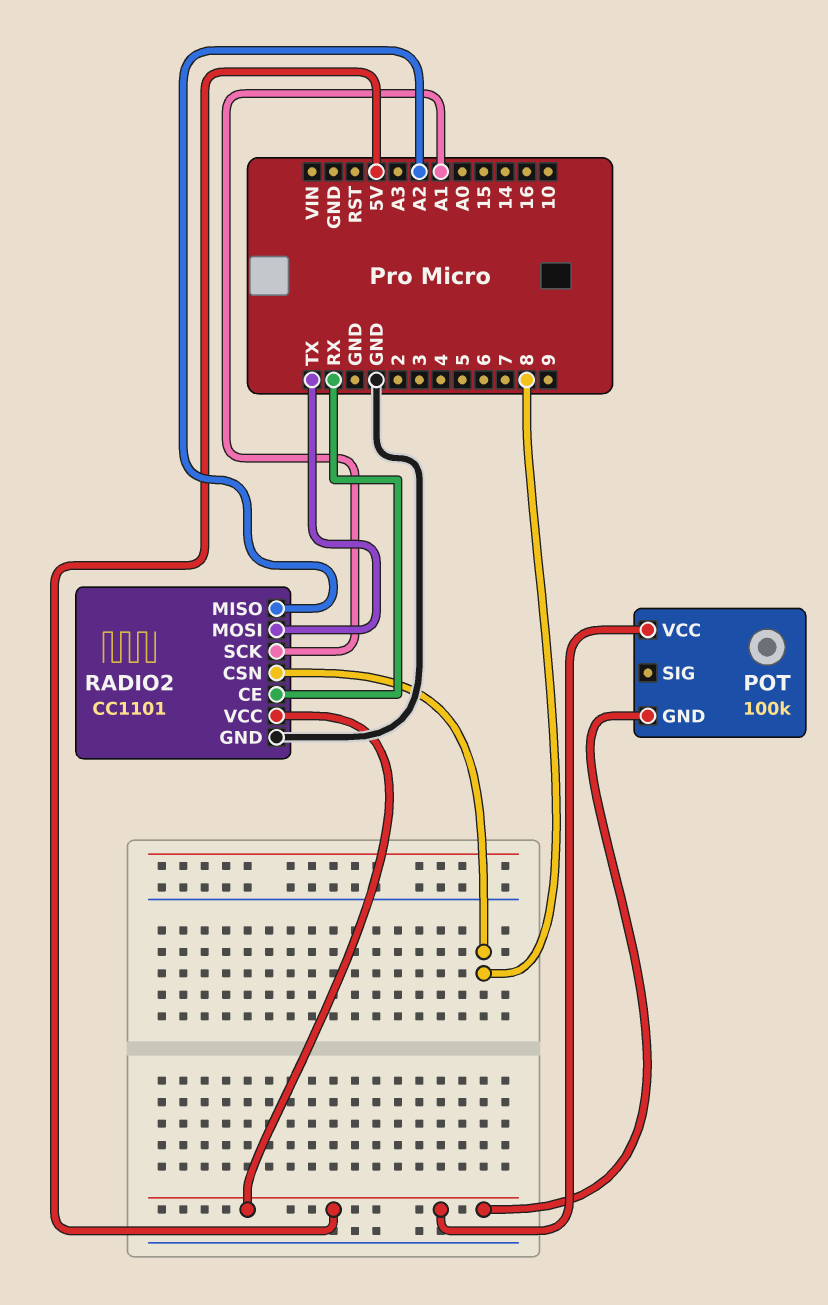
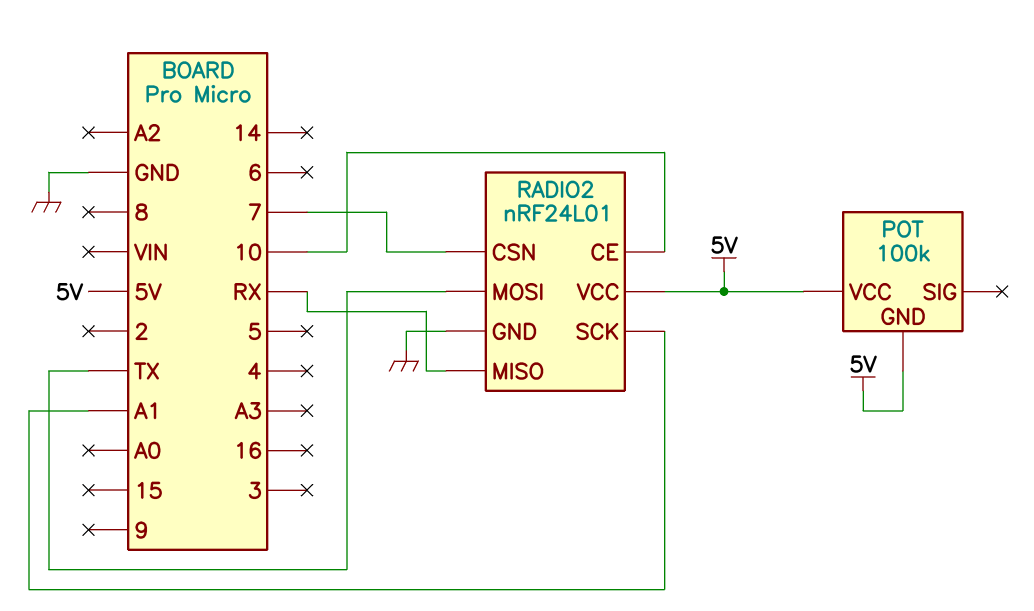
RADIO2: CC1101 -> nRF24L01
RADIO2 pin CE: RX -> 10
RADIO2 pin CSN: 8 -> 7
RADIO2 pin MISO: A2 -> RX

